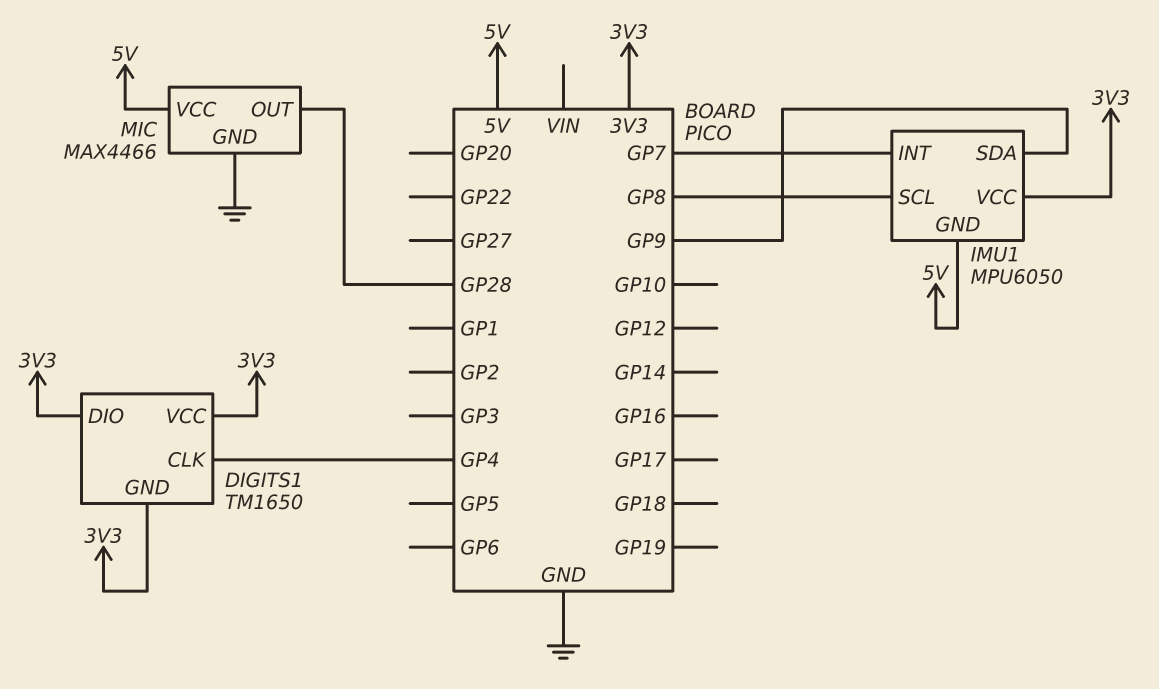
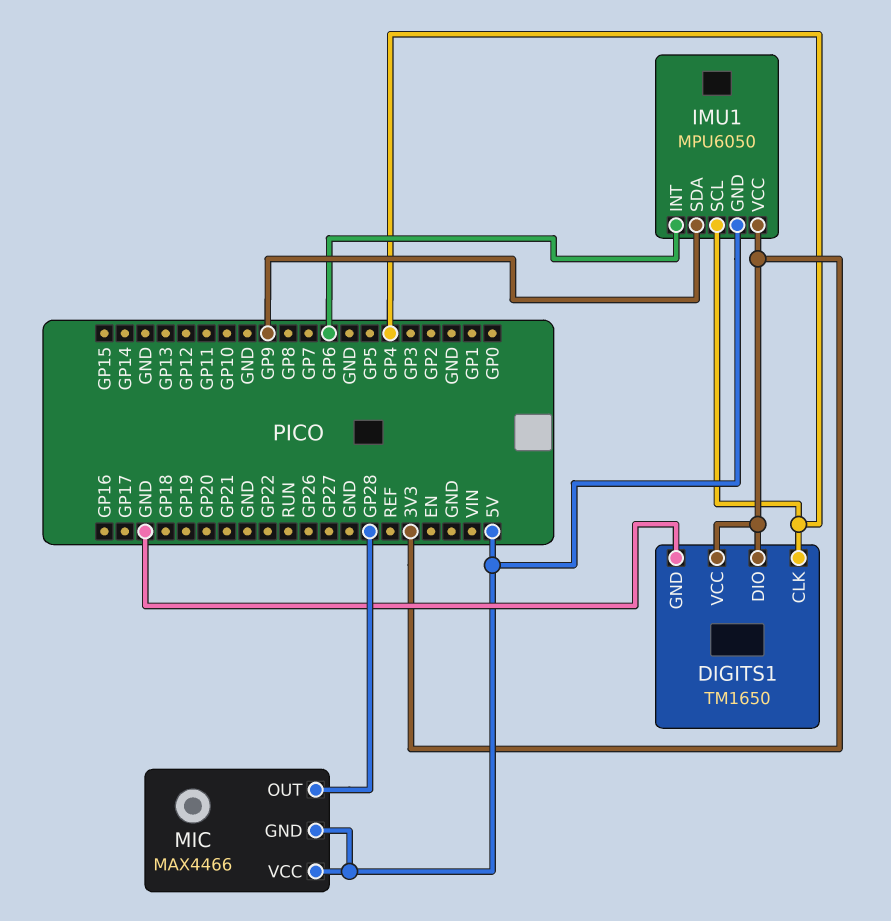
DIGITS1 pin GND: 3V3 -> GND
IMU1 pin INT: GP7 -> GP6
IMU1 pin SCL: GP8 -> GP4
MIC pin GND: GND -> 5V

